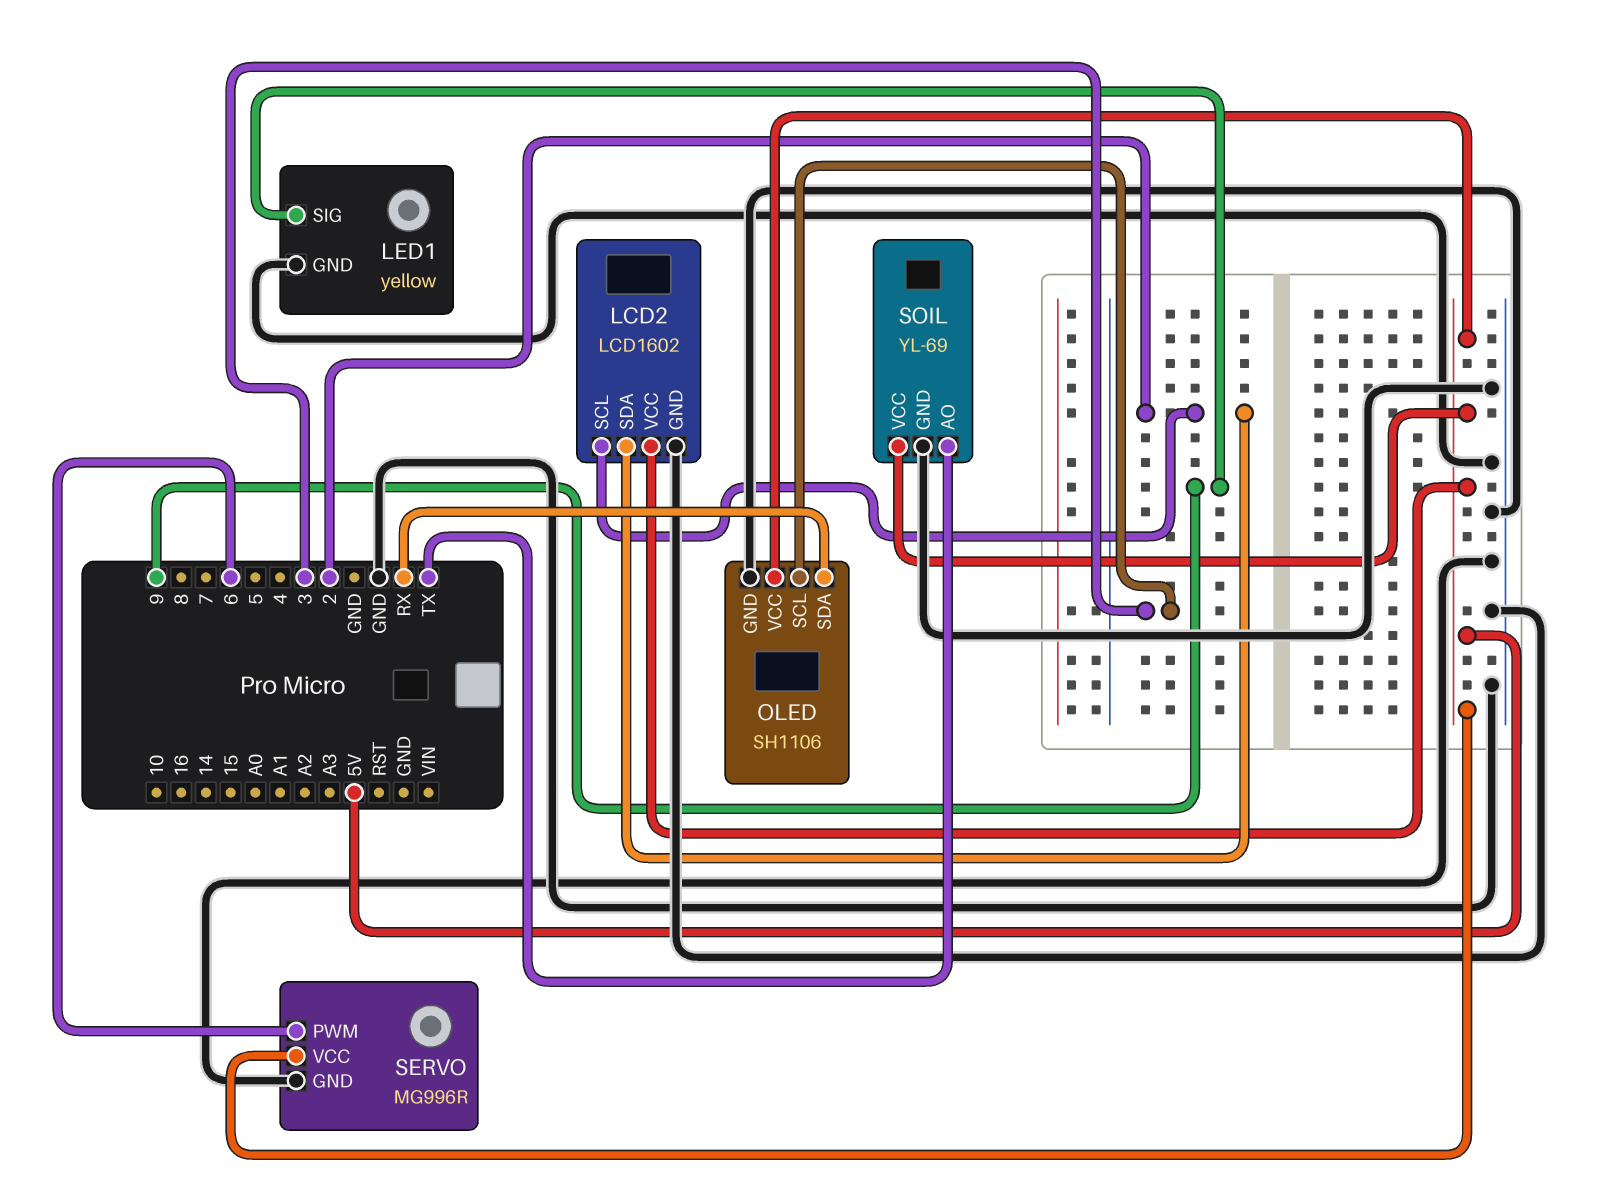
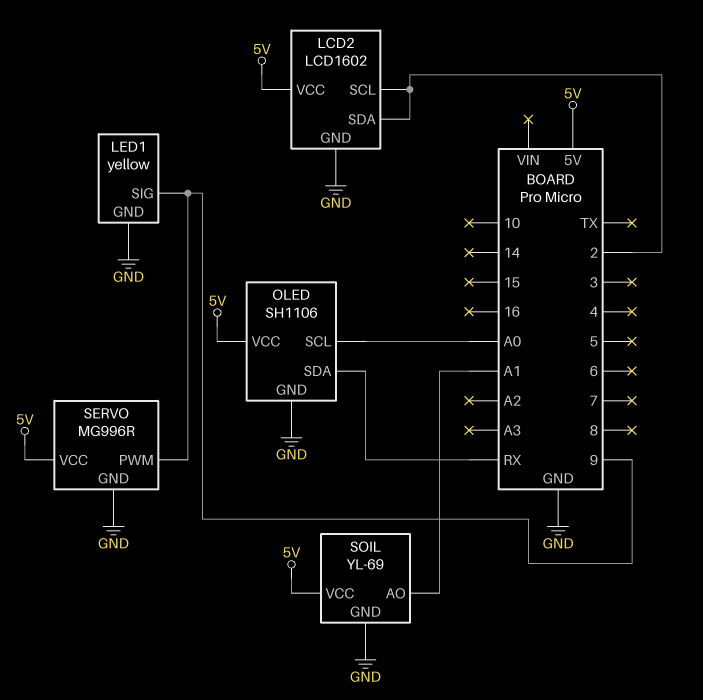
OLED pin SCL: 3 -> A0
SERVO pin PWM: 6 -> 9
SOIL pin AO: TX -> A1

